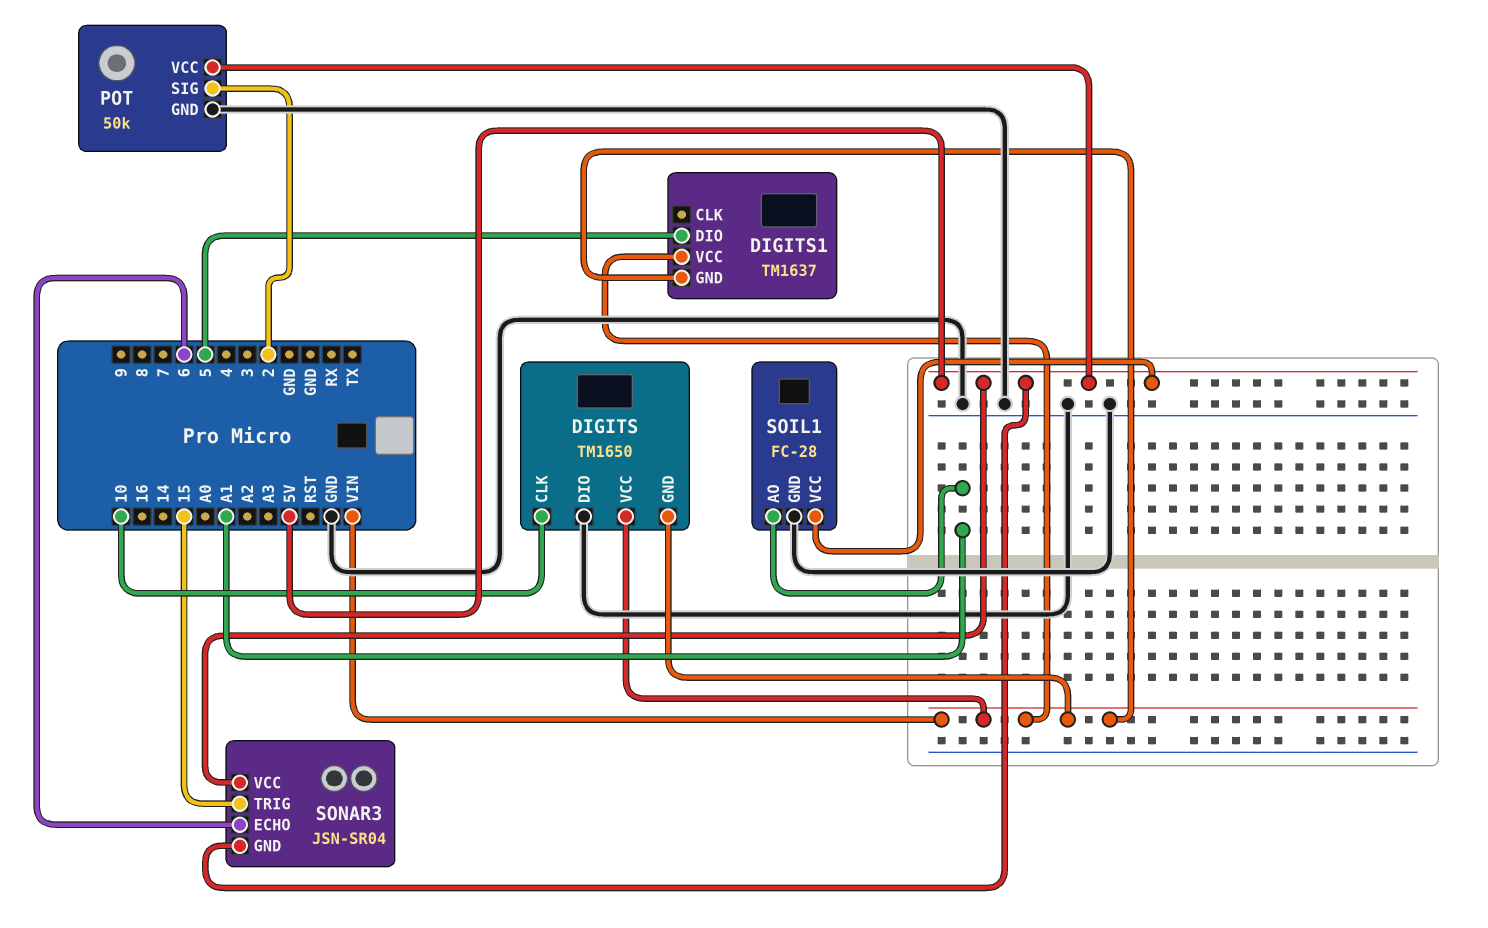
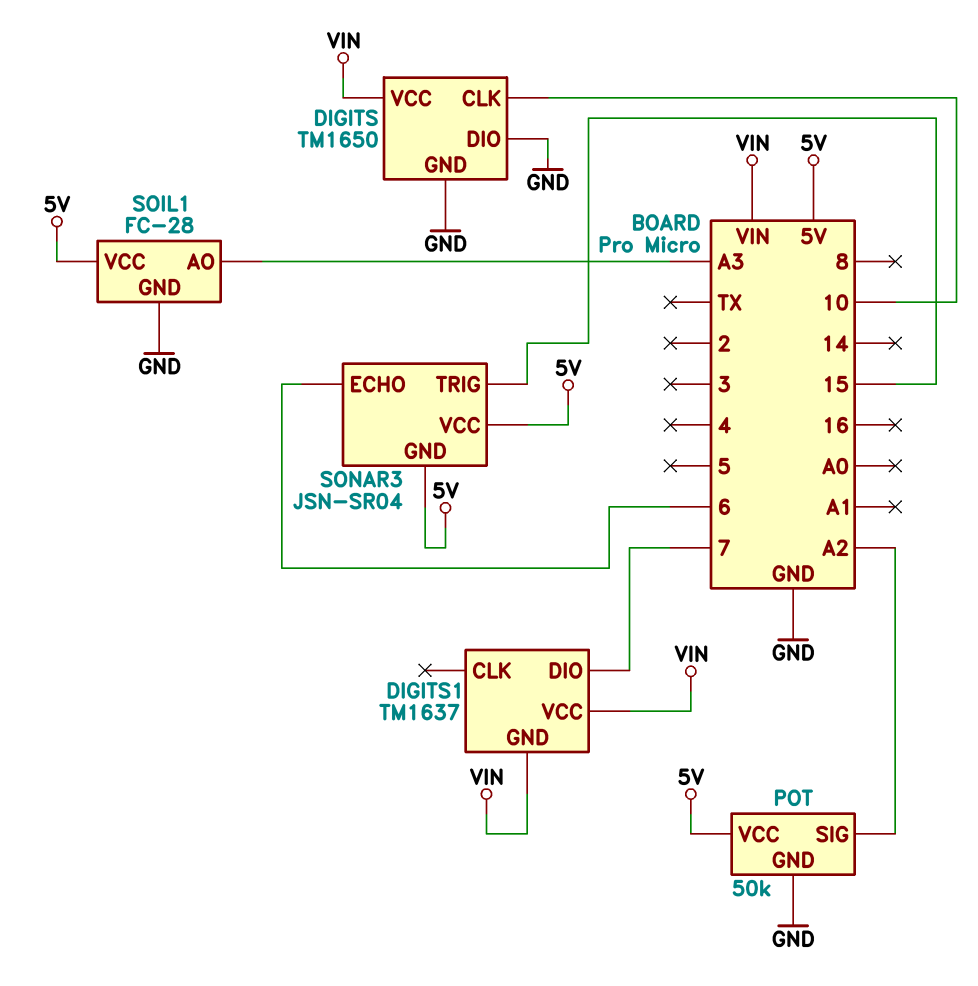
DIGITS pin GND: VIN -> GND
DIGITS1 pin DIO: 5 -> 7
POT pin SIG: 2 -> A2
SOIL1 pin AO: A1 -> A3

